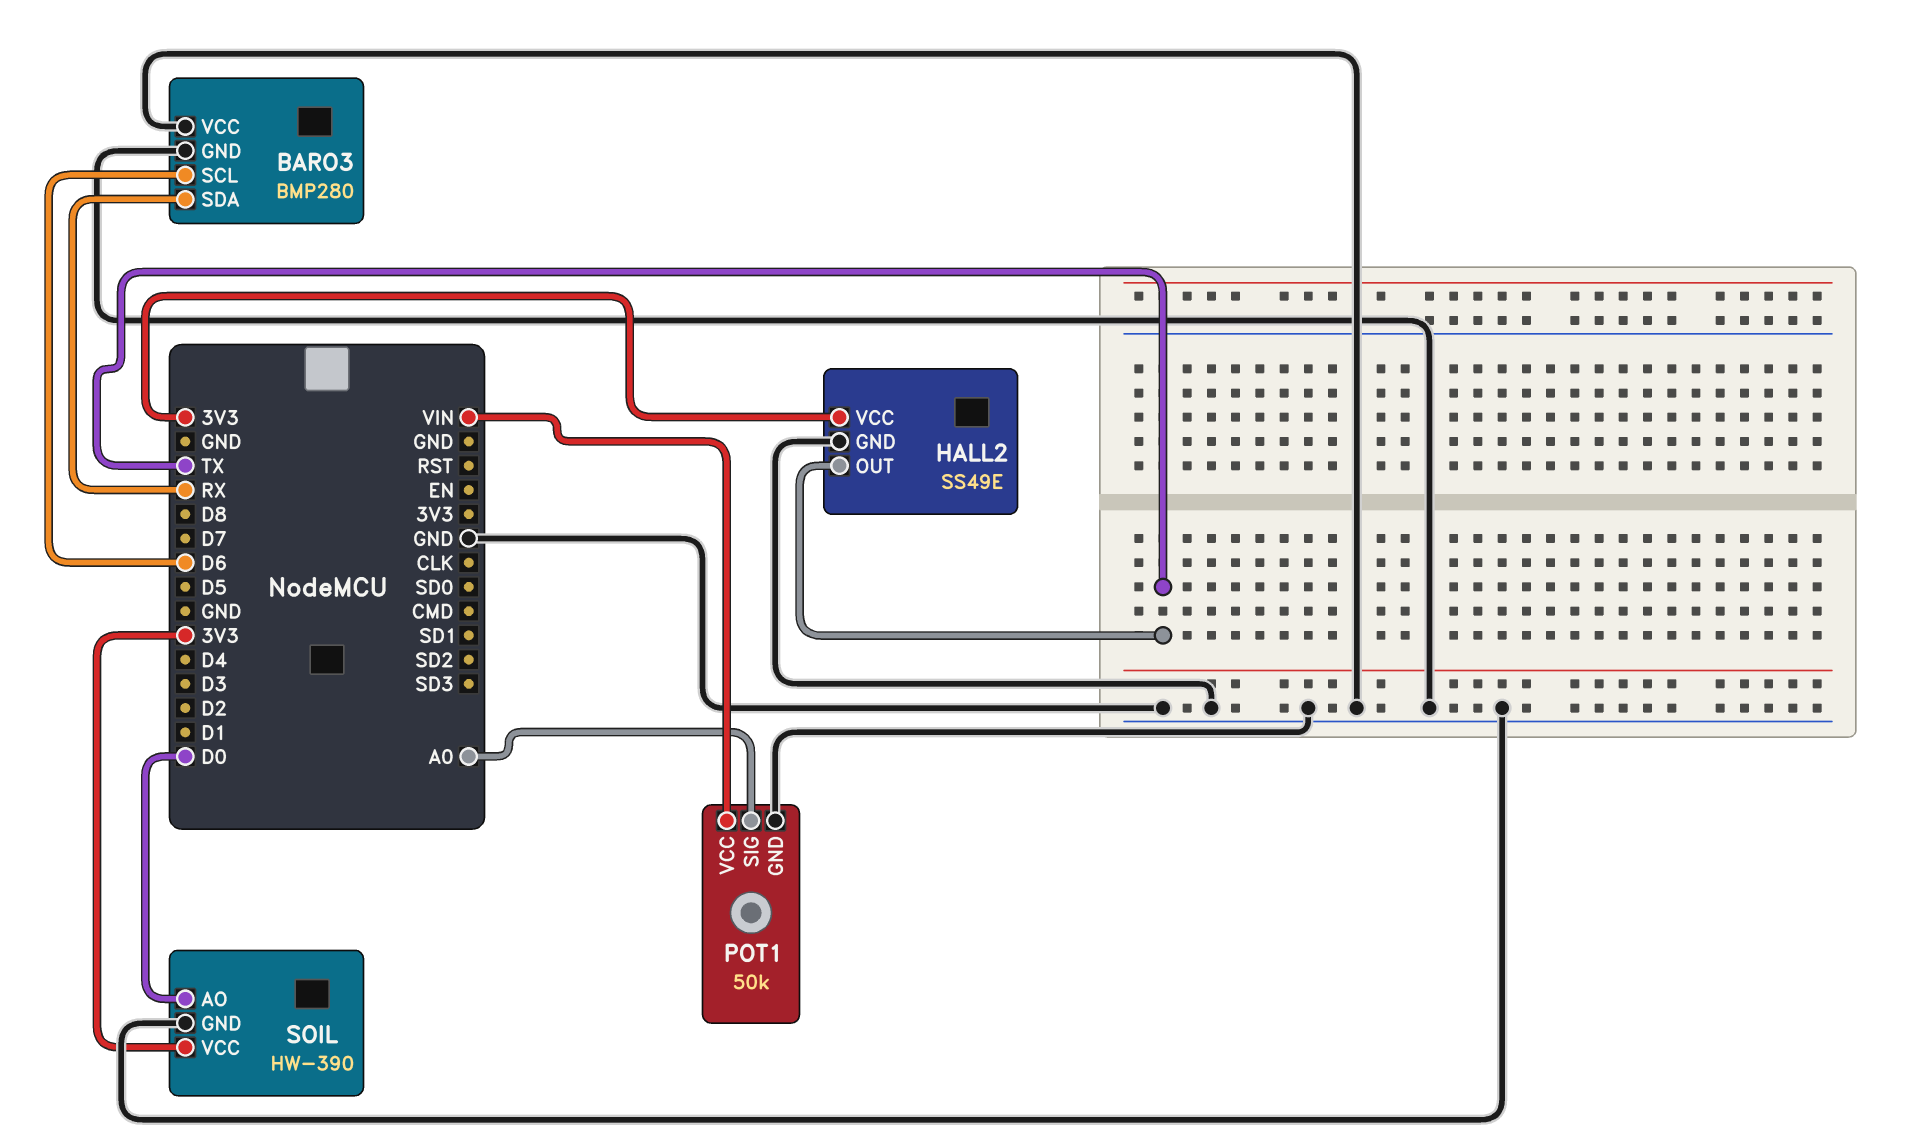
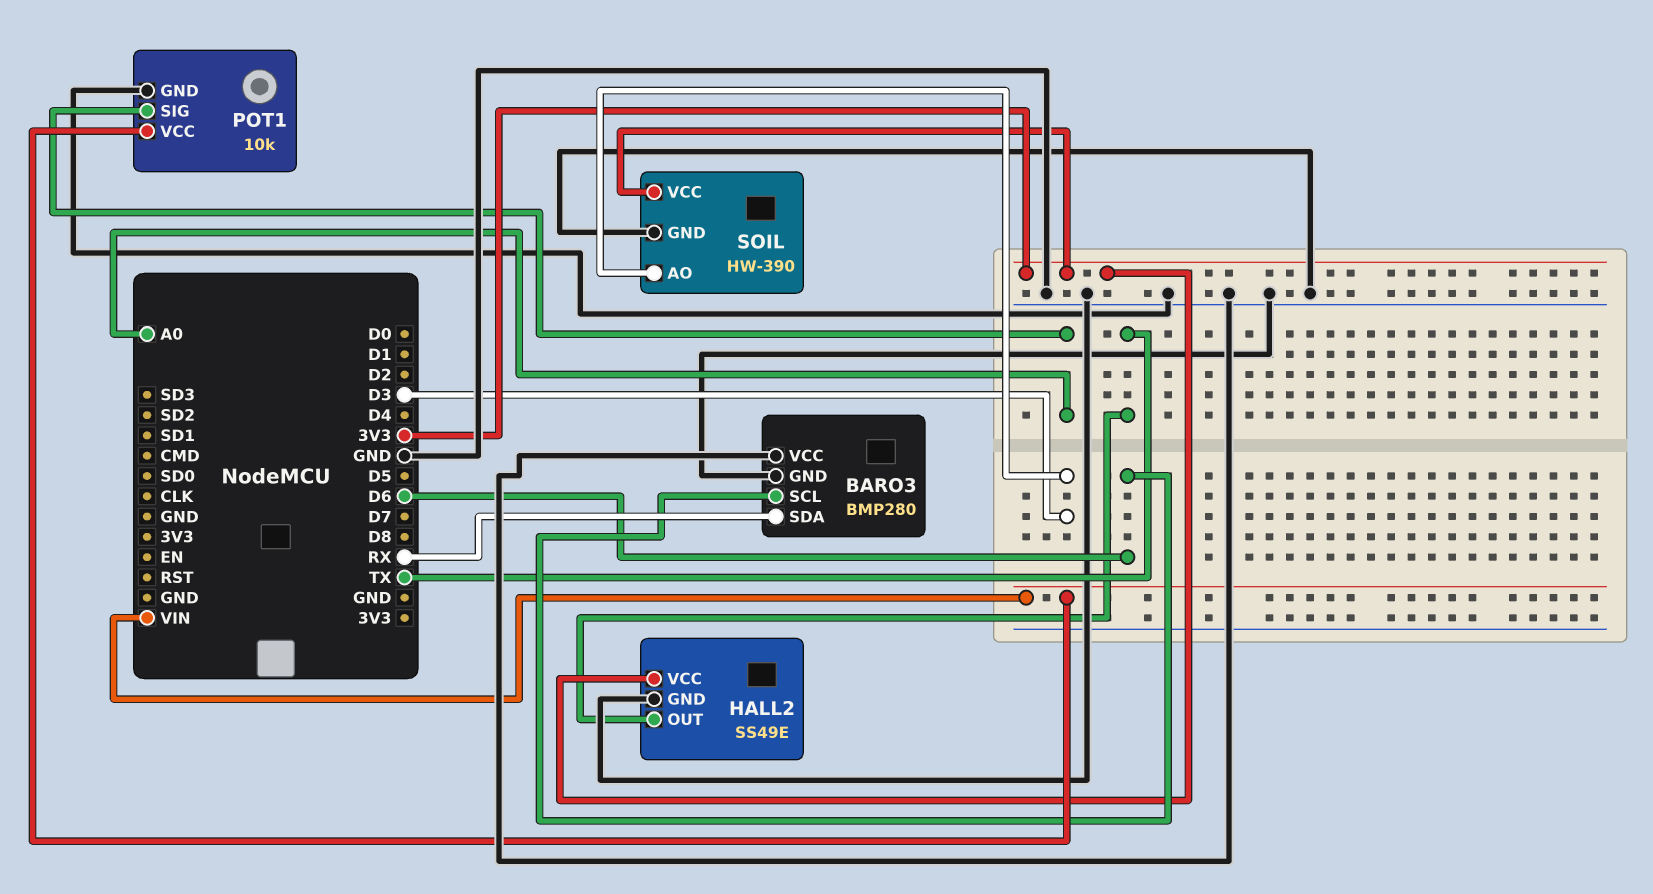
POT1: 50k -> 10k
SOIL pin AO: D0 -> D3

